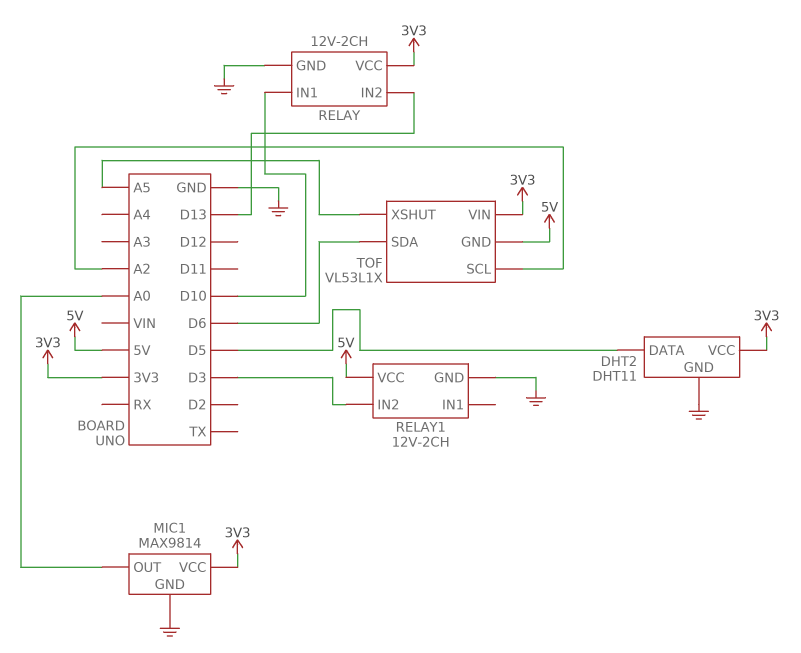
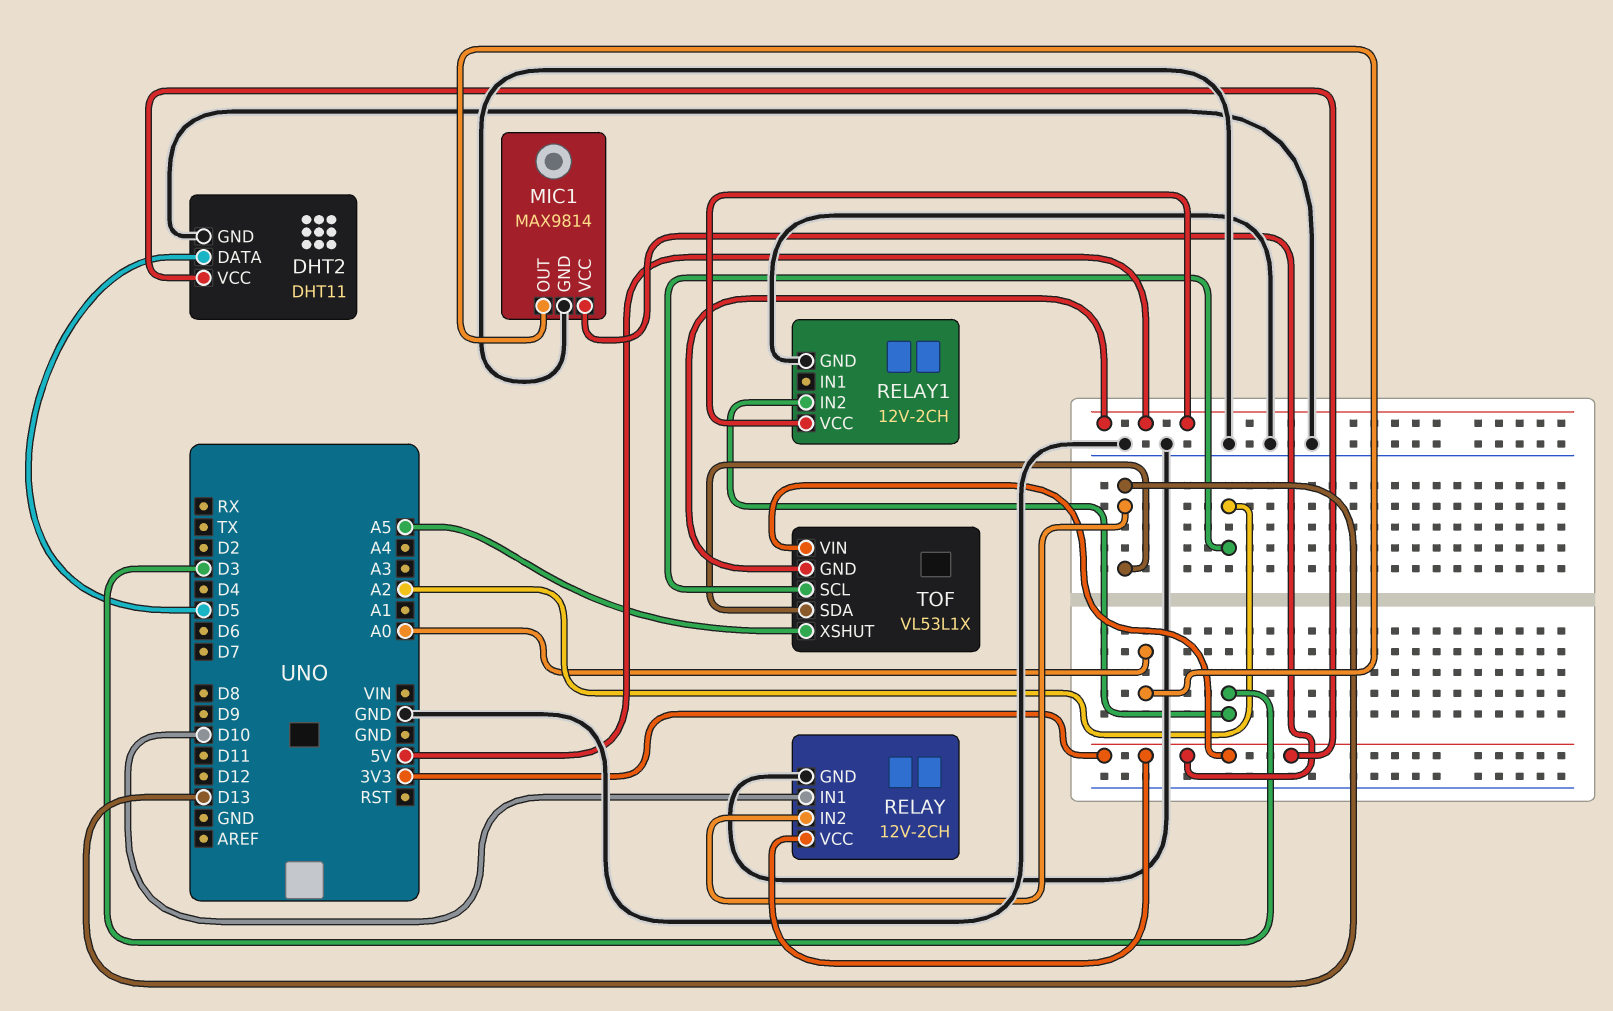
TOF pin SDA: D6 -> D13

